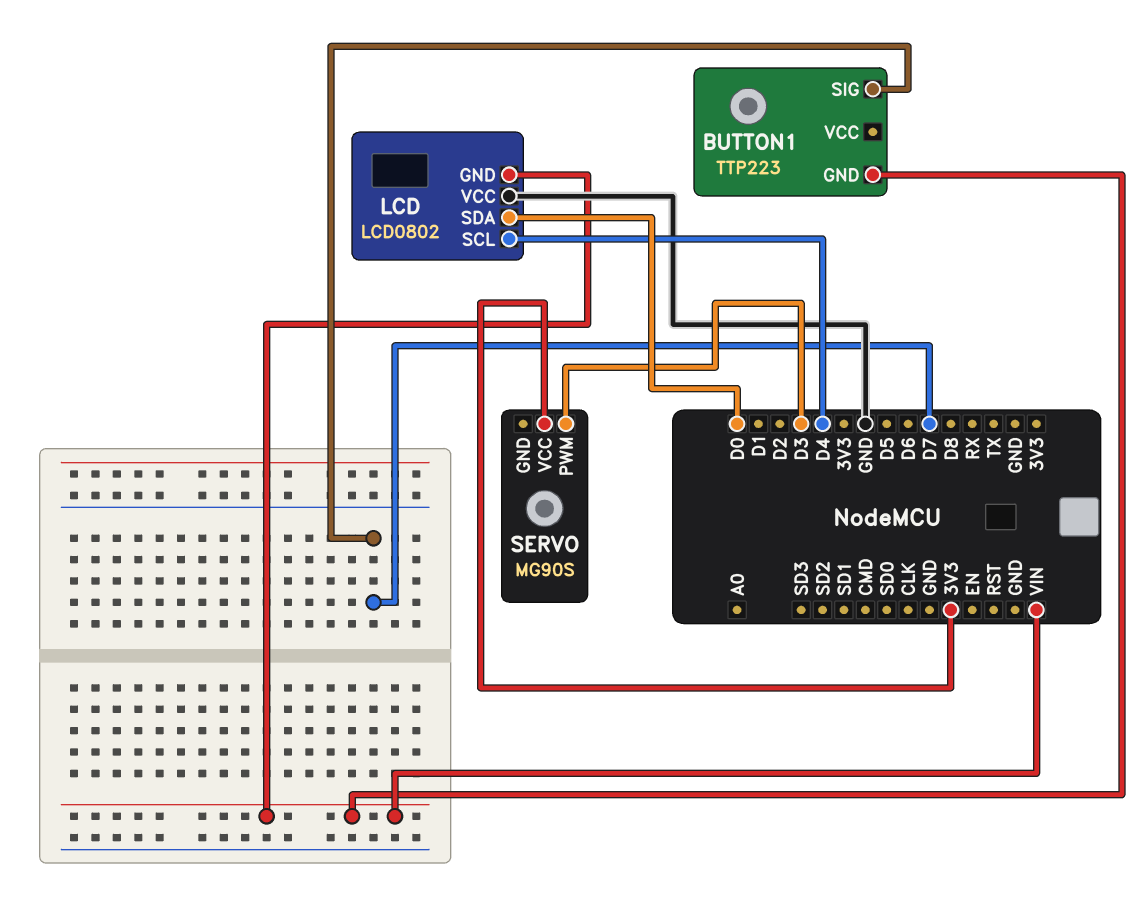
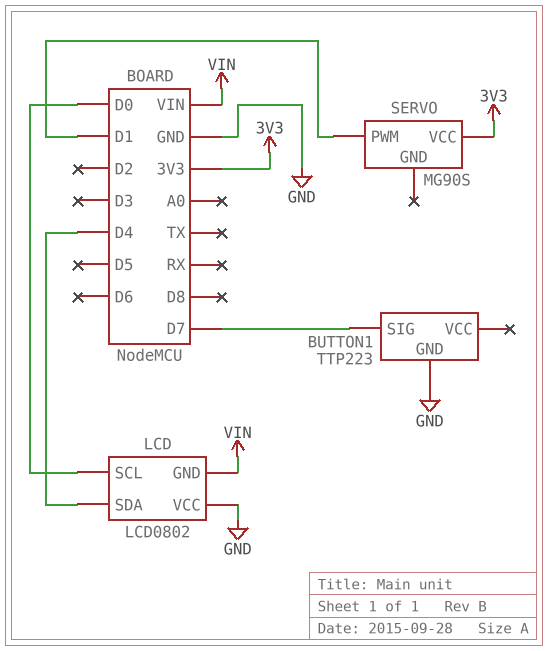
BUTTON1 pin GND: VIN -> GND
LCD pin SCL: D4 -> D0
LCD pin SDA: D0 -> D4
SERVO pin PWM: D3 -> D1

